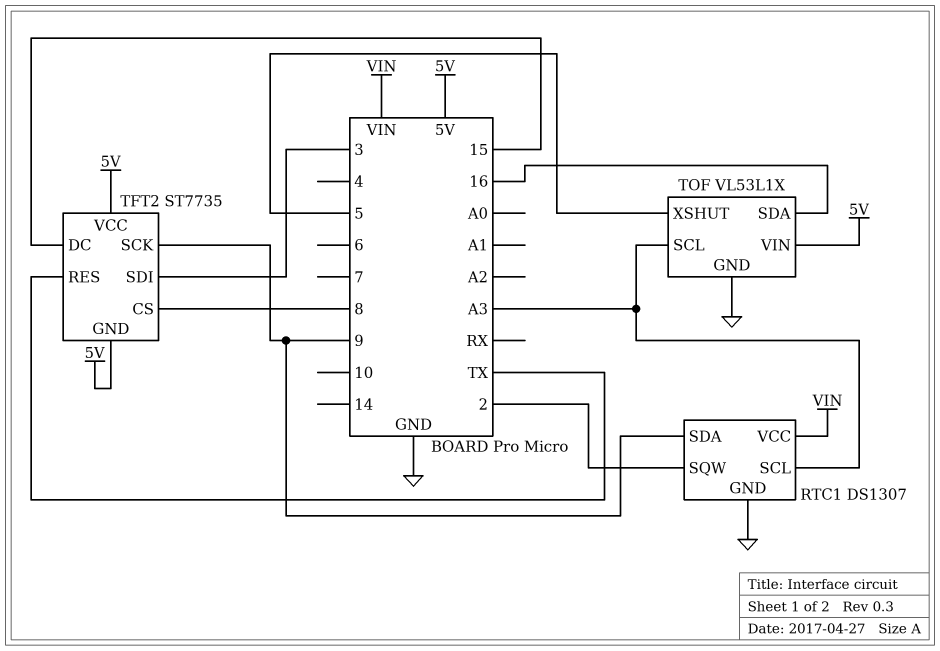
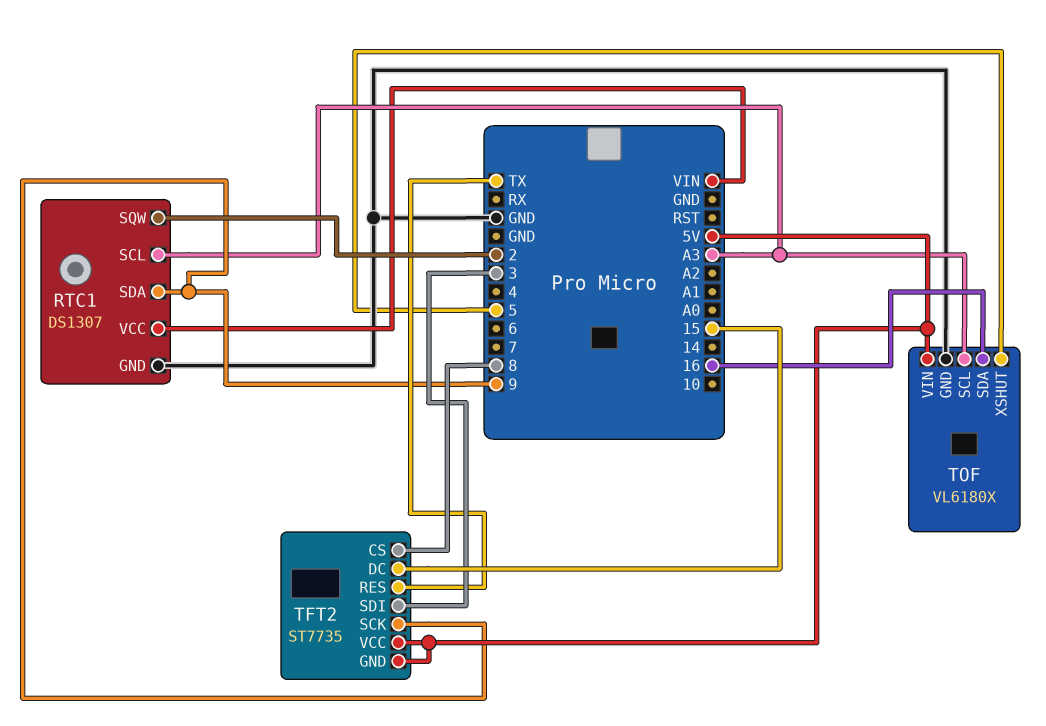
TOF: VL53L1X -> VL6180X

